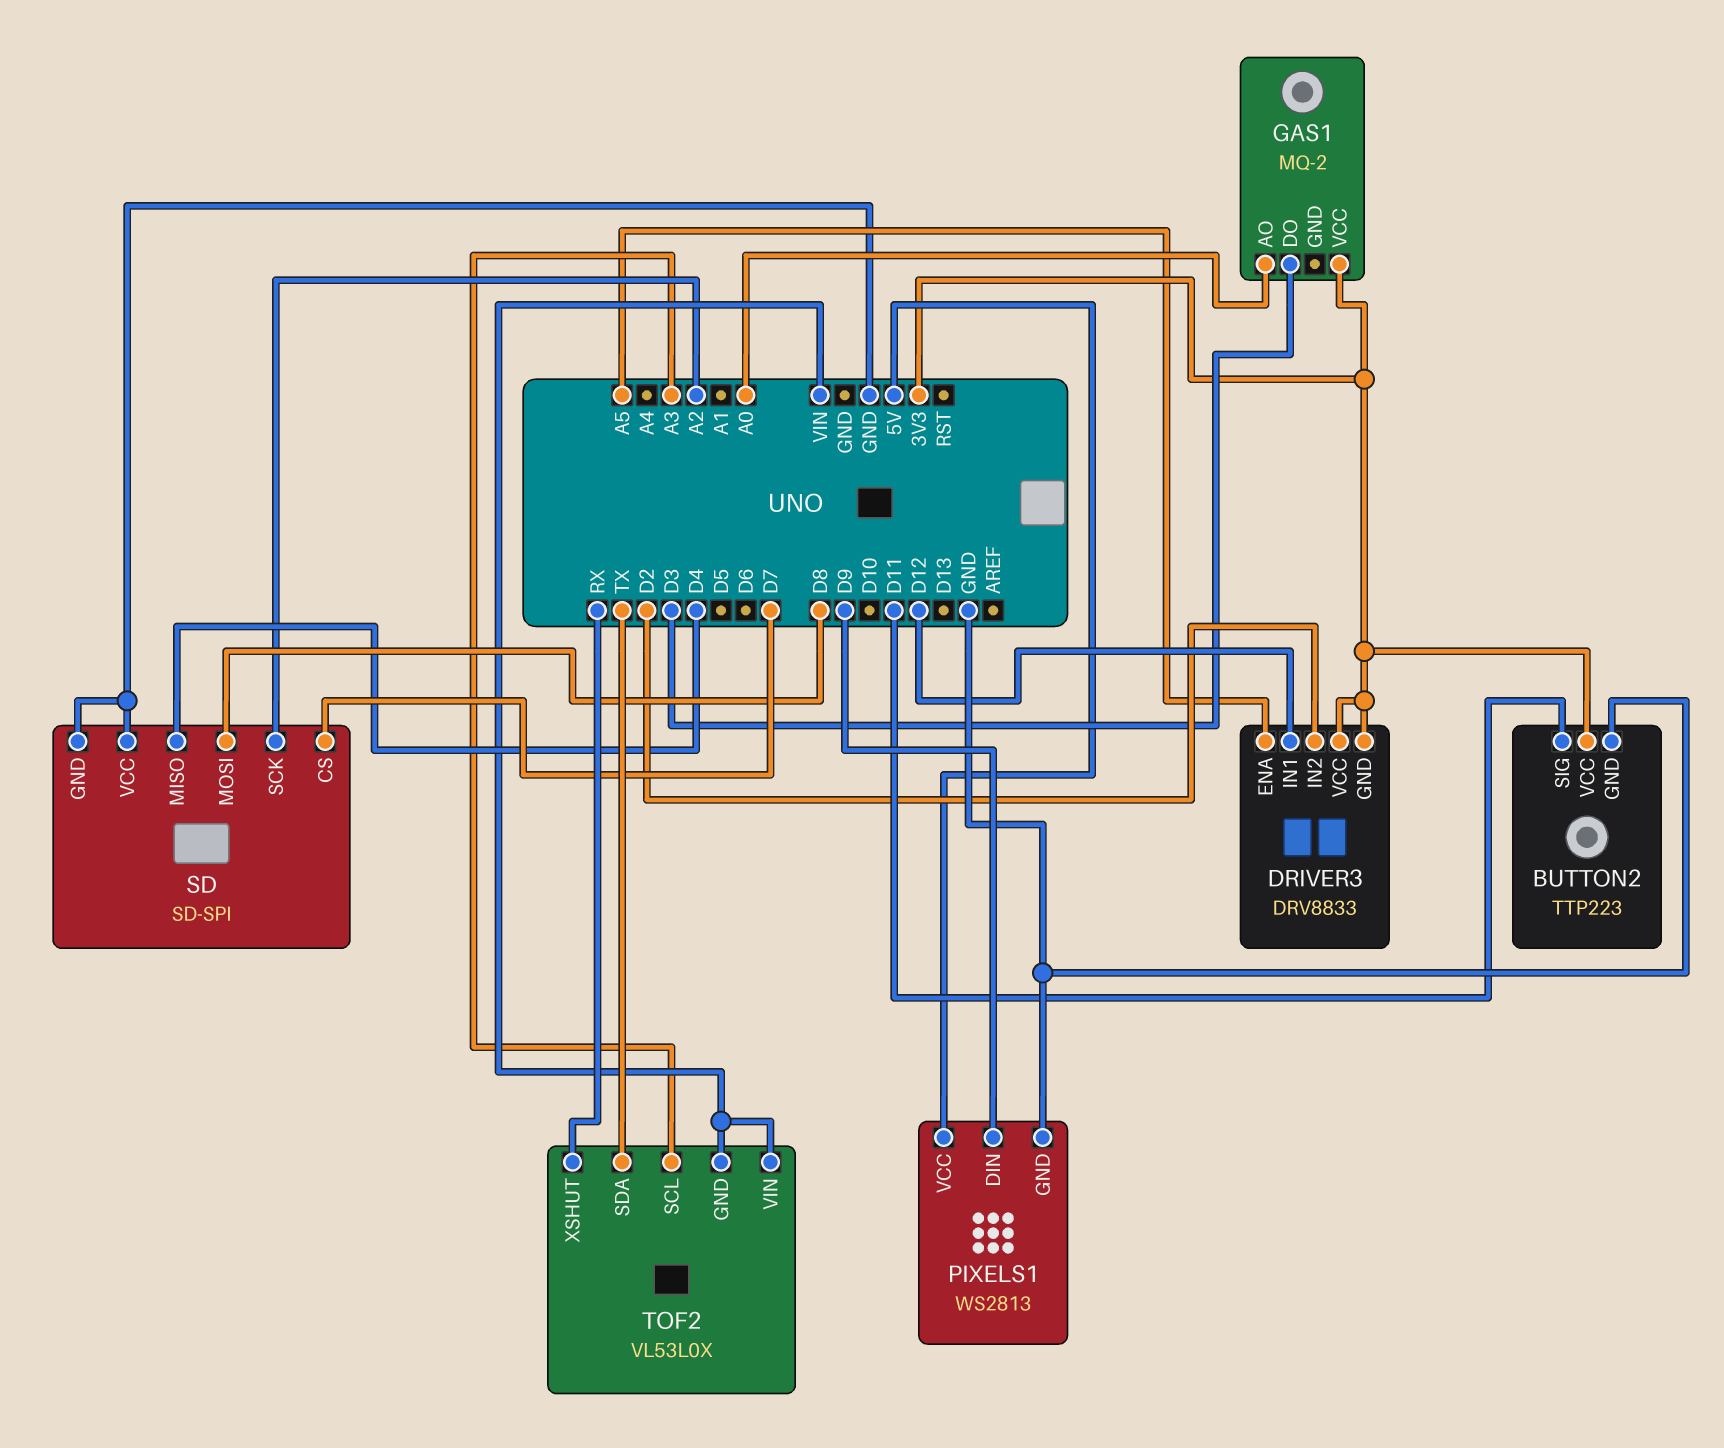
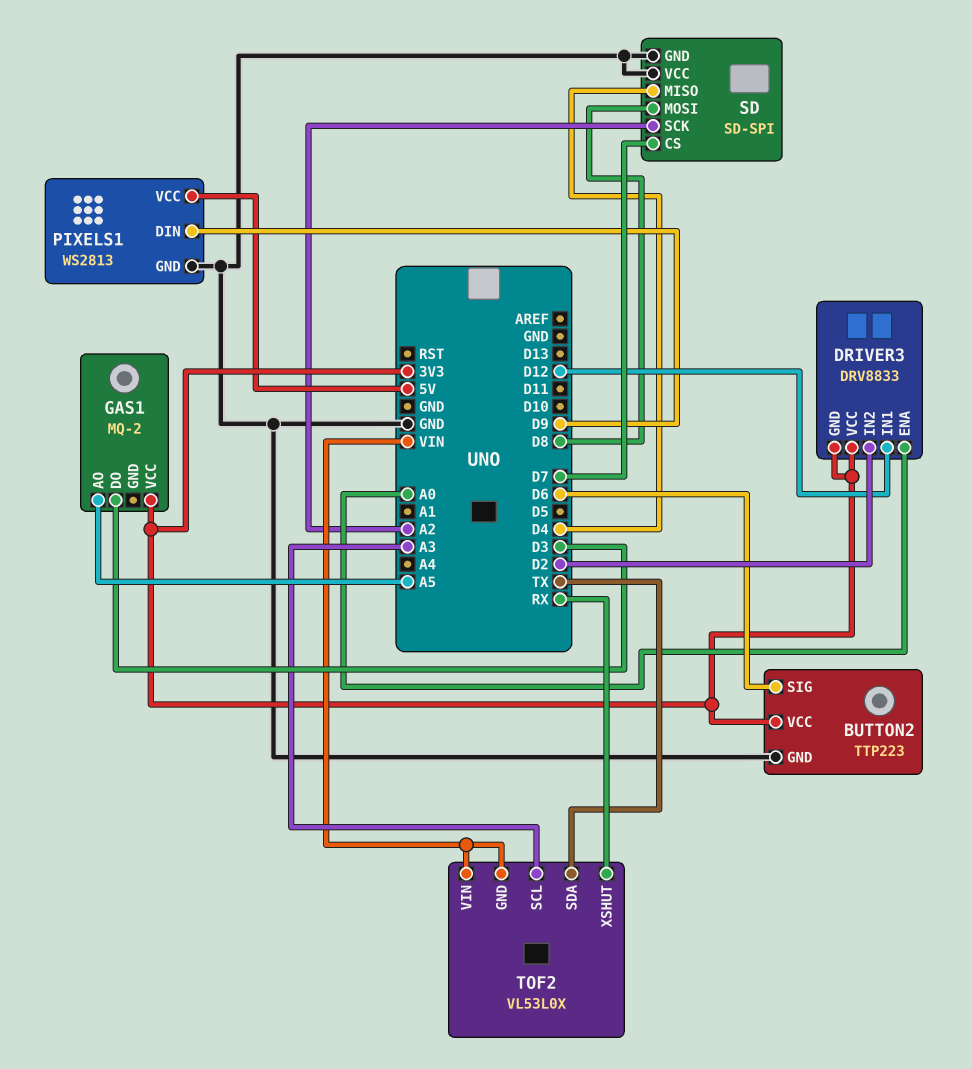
BUTTON2 pin SIG: D11 -> D6
DRIVER3 pin ENA: A5 -> A0
GAS1 pin AO: A0 -> A5

